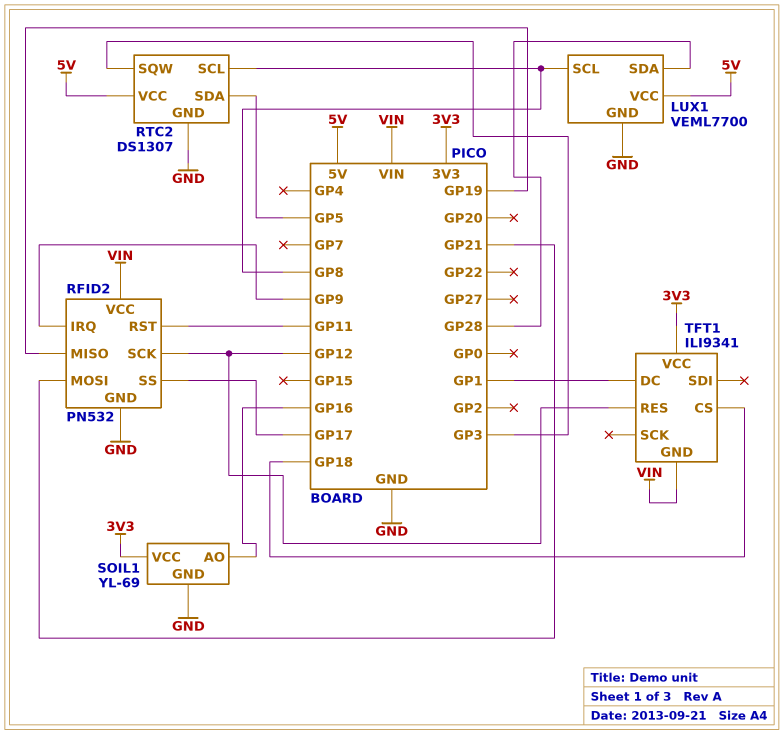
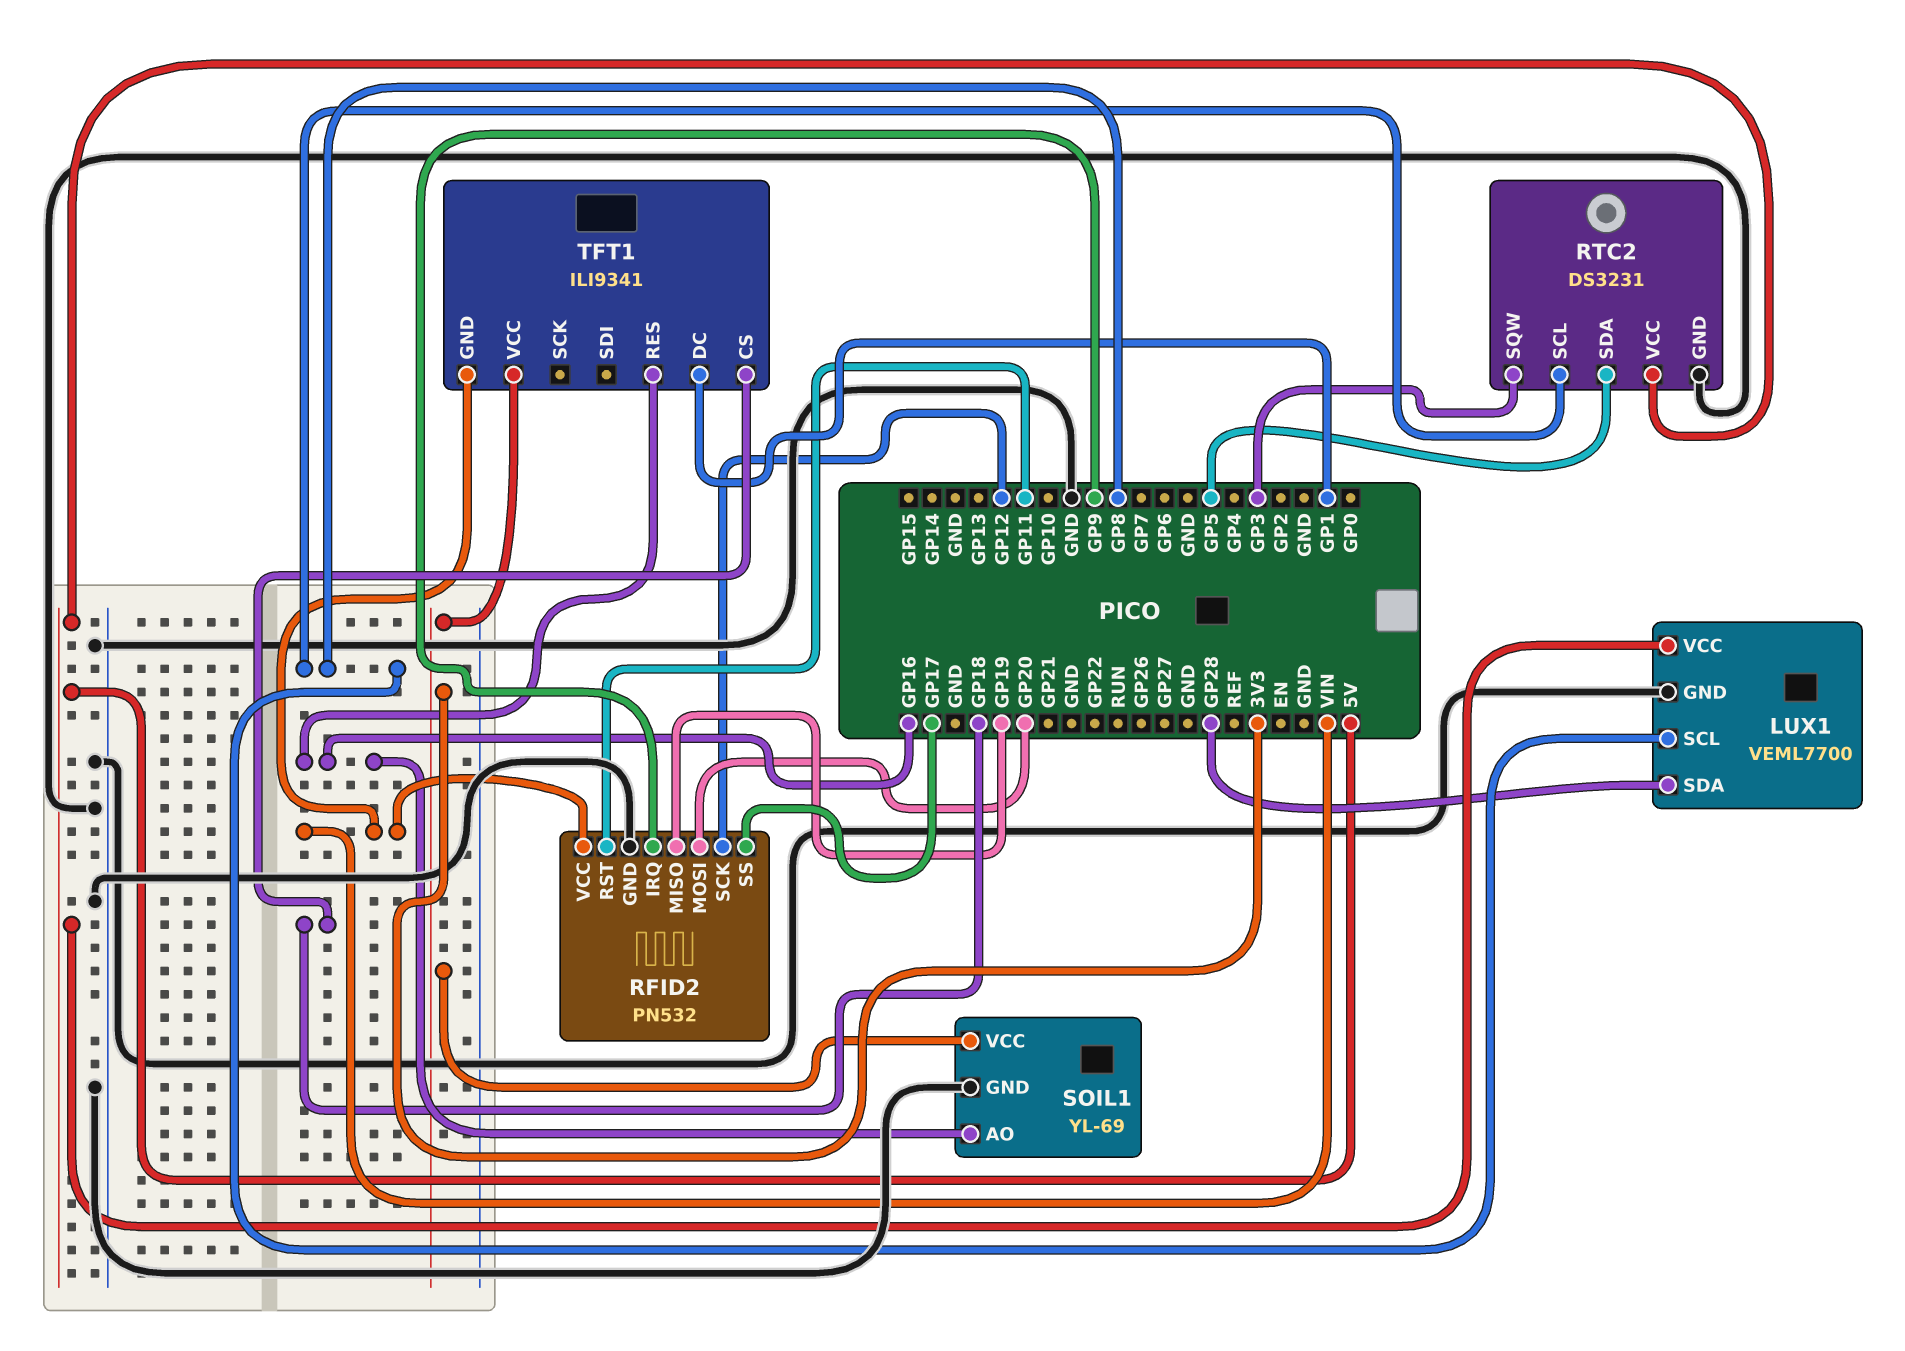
RFID2 pin MOSI: GP21 -> GP20
RTC2: DS1307 -> DS3231
TFT1 pin RES: GP12 -> GP16

